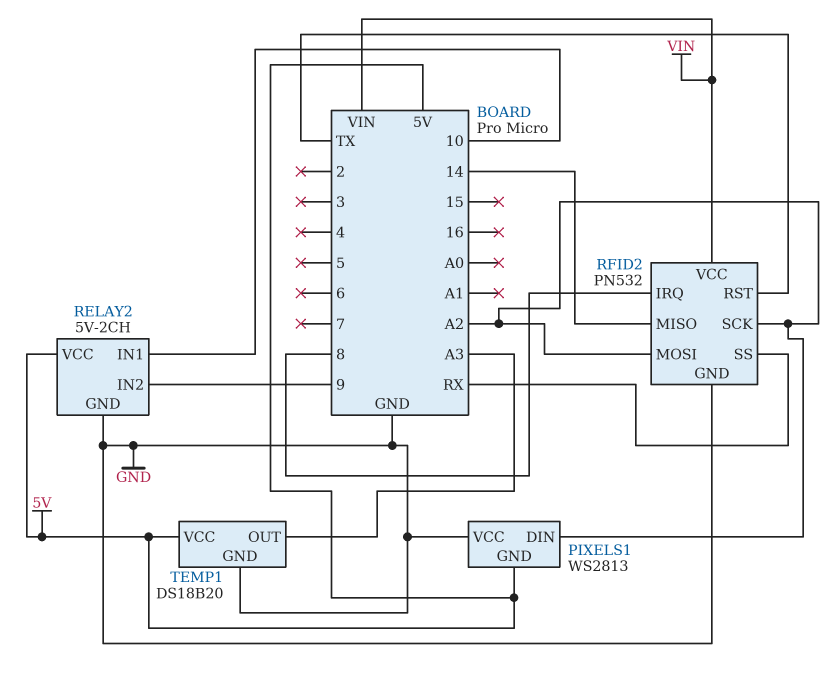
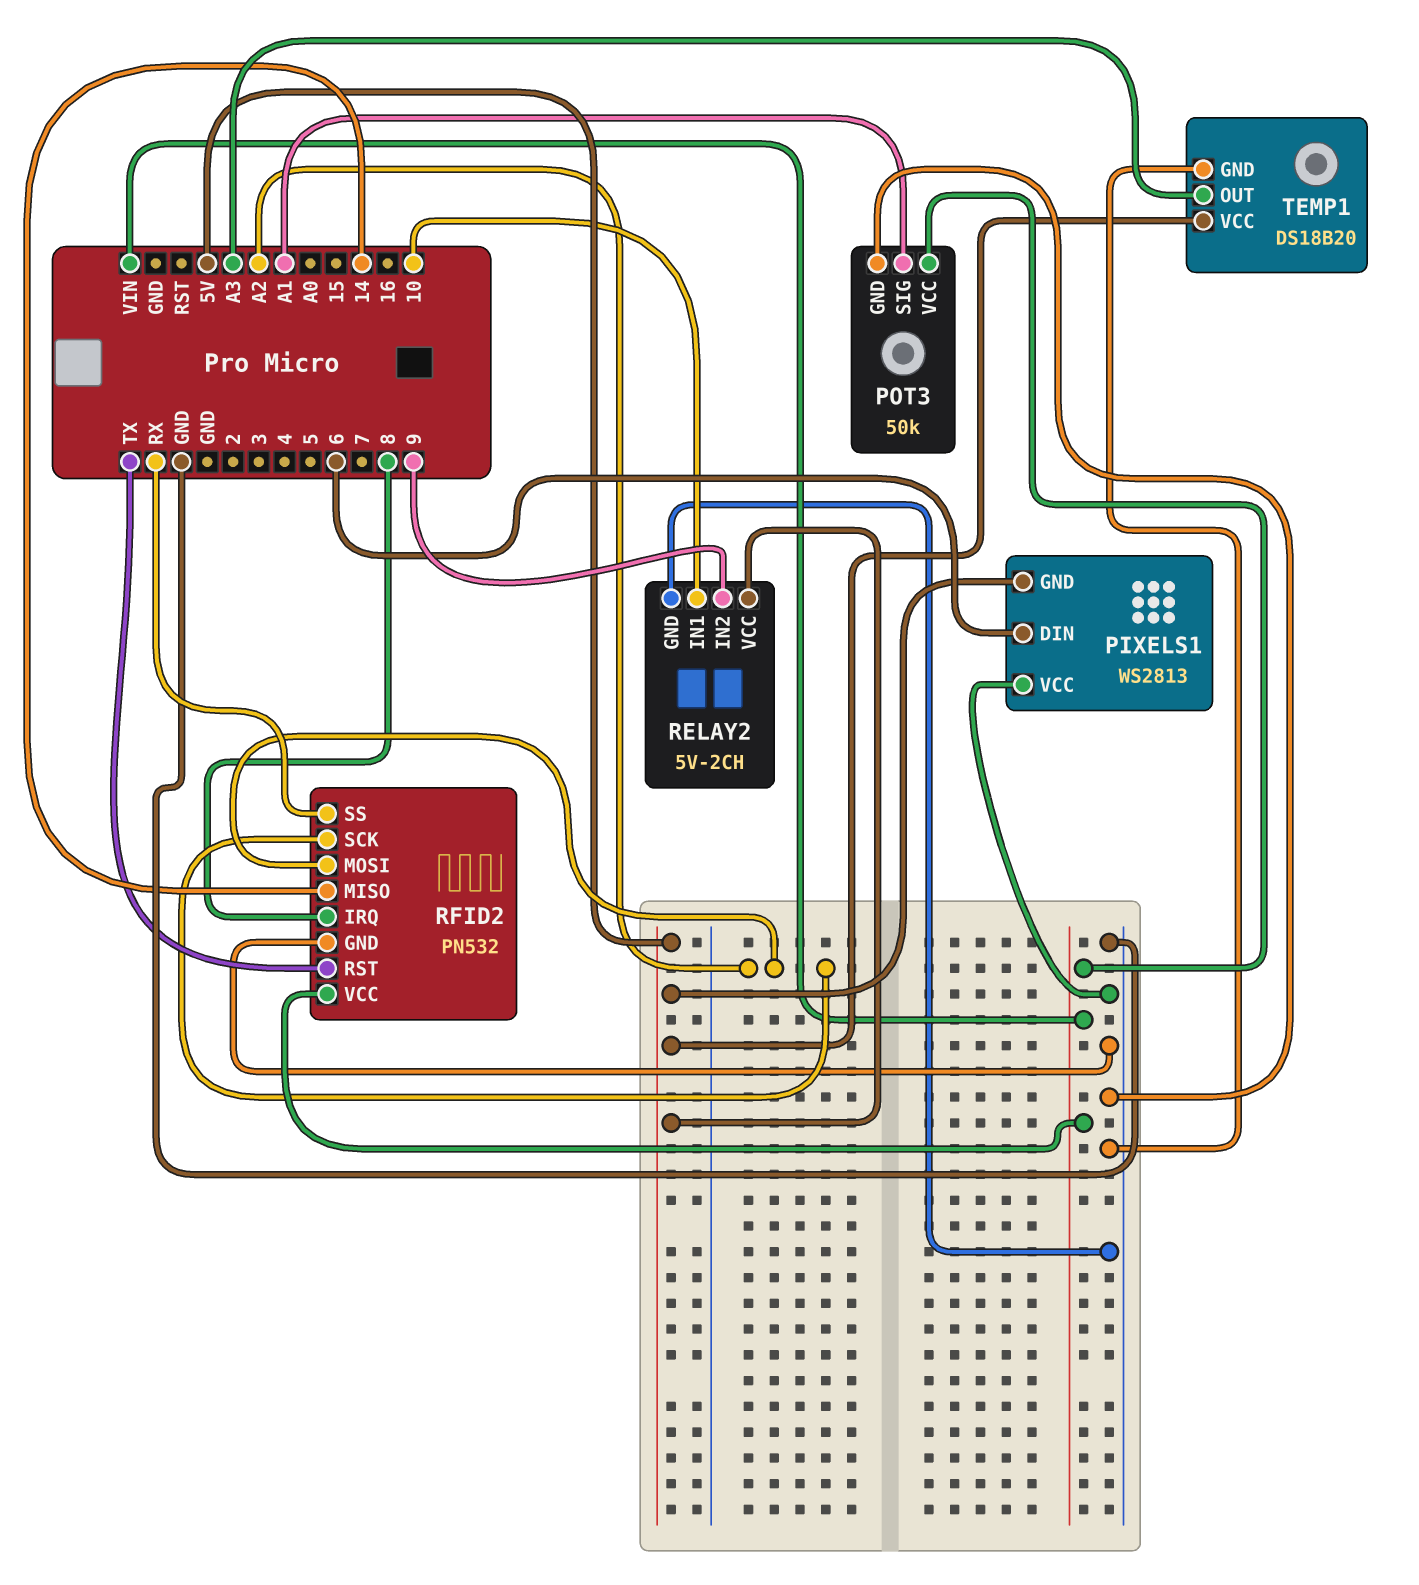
PIXELS1 pin DIN: A2 -> 6
POT3: none -> 50k
POT3 pin GND: none -> GND
POT3 pin SIG: none -> A1
POT3 pin VCC: none -> VIN

